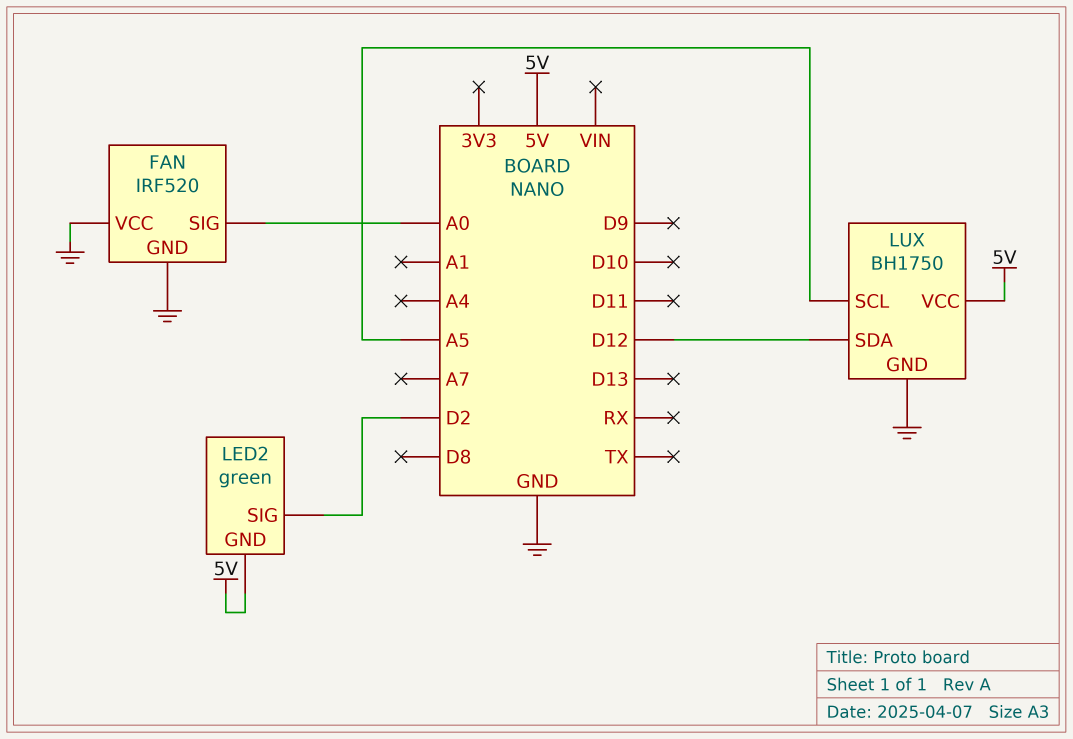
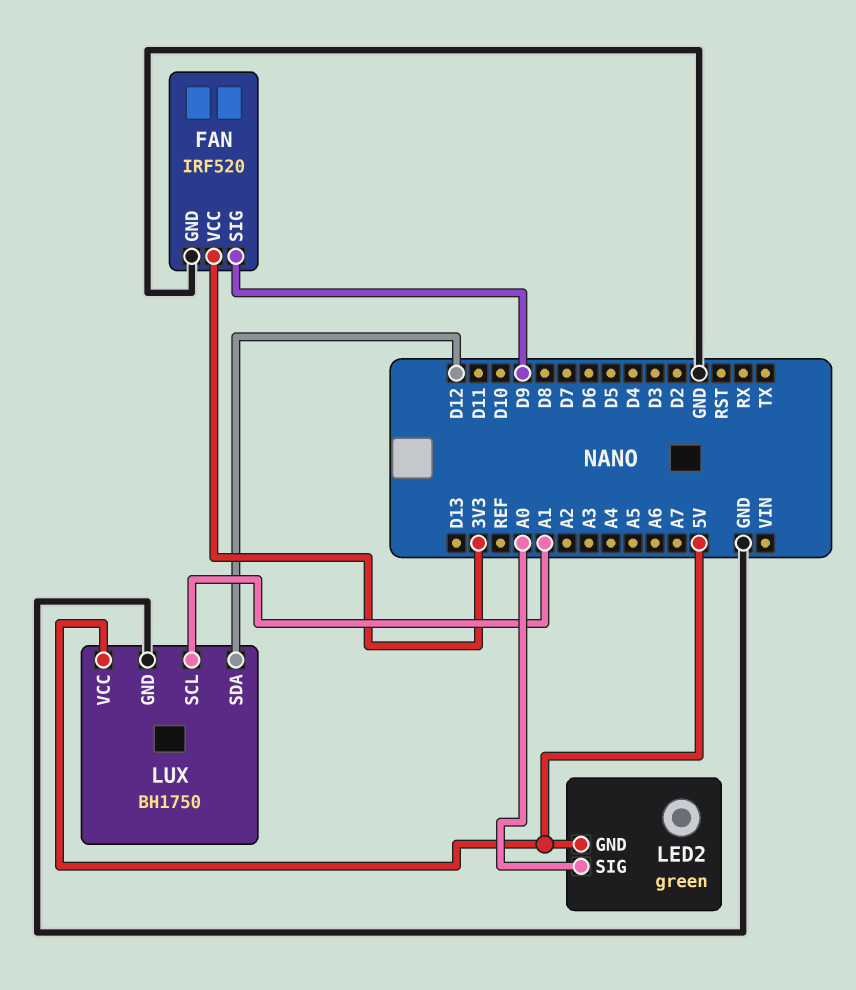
FAN pin SIG: A0 -> D9
FAN pin VCC: GND -> 3V3
LED2 pin SIG: D2 -> A0
LUX pin SCL: A5 -> A1

